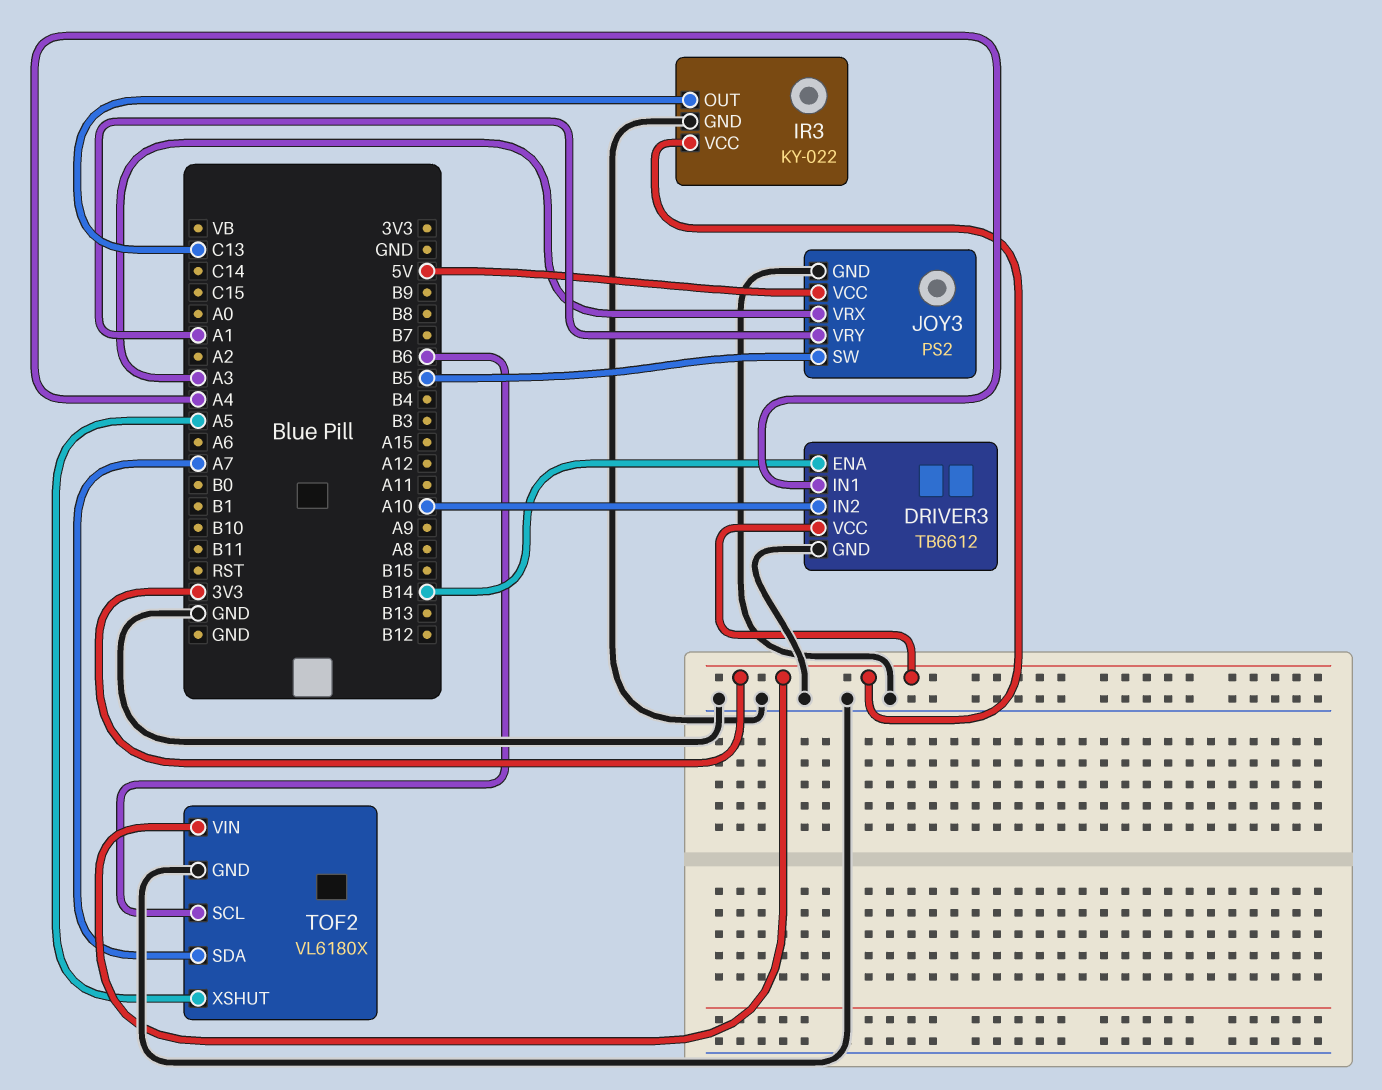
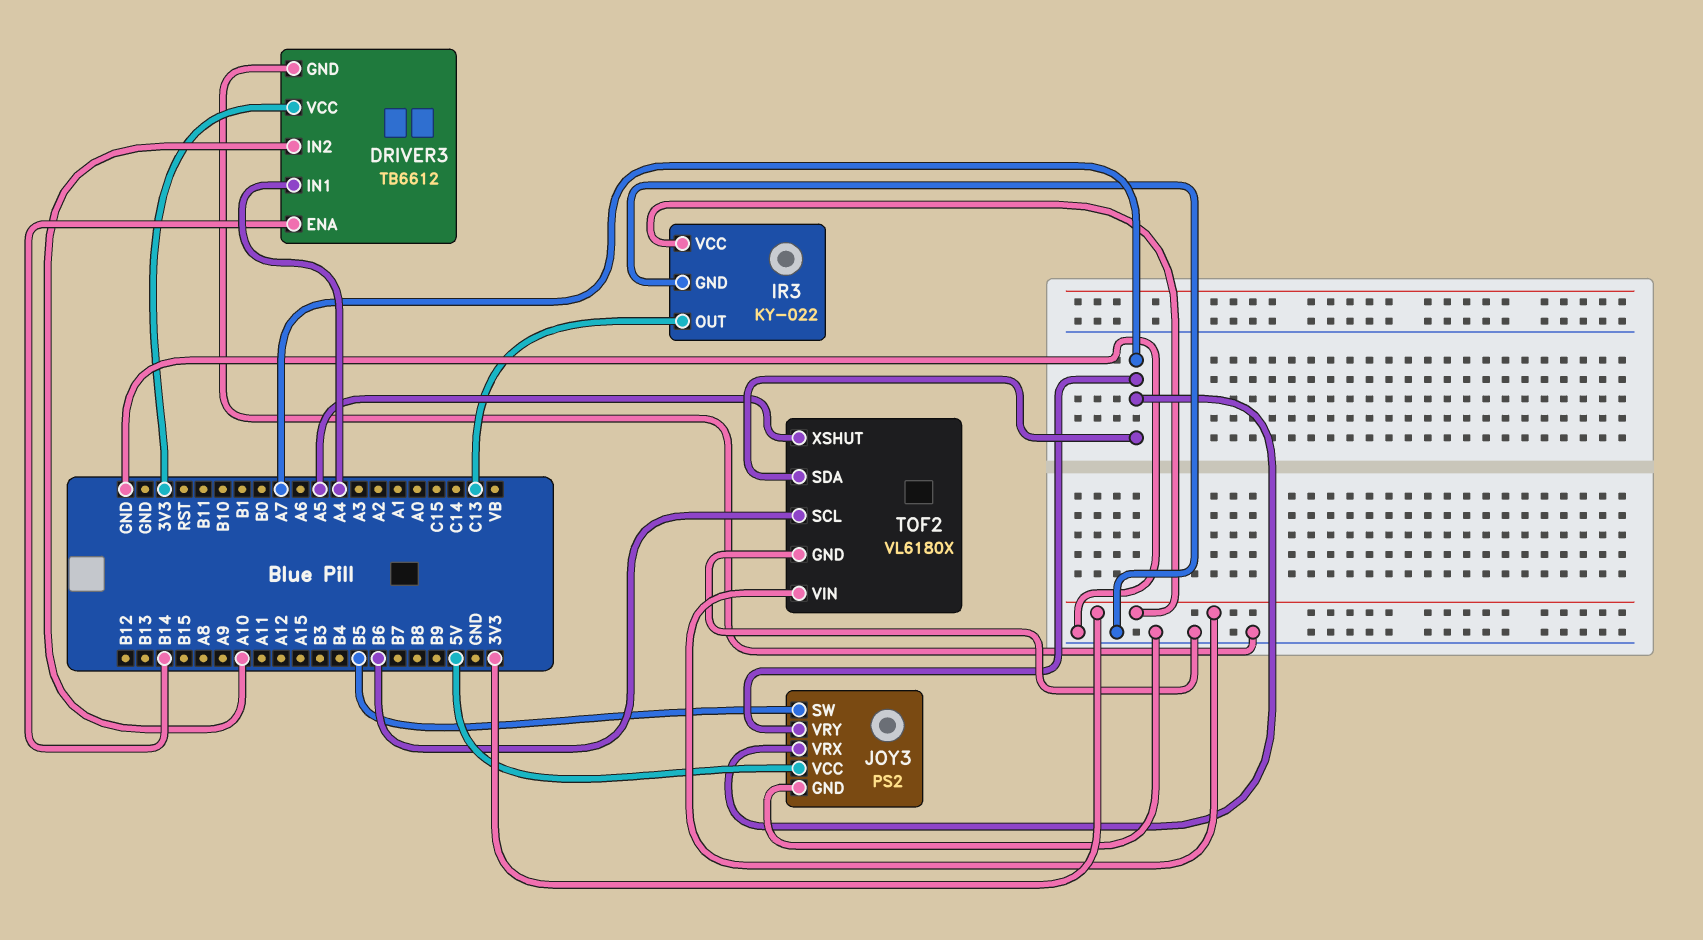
JOY3 pin VRX: A3 -> A7
JOY3 pin VRY: A1 -> A7

